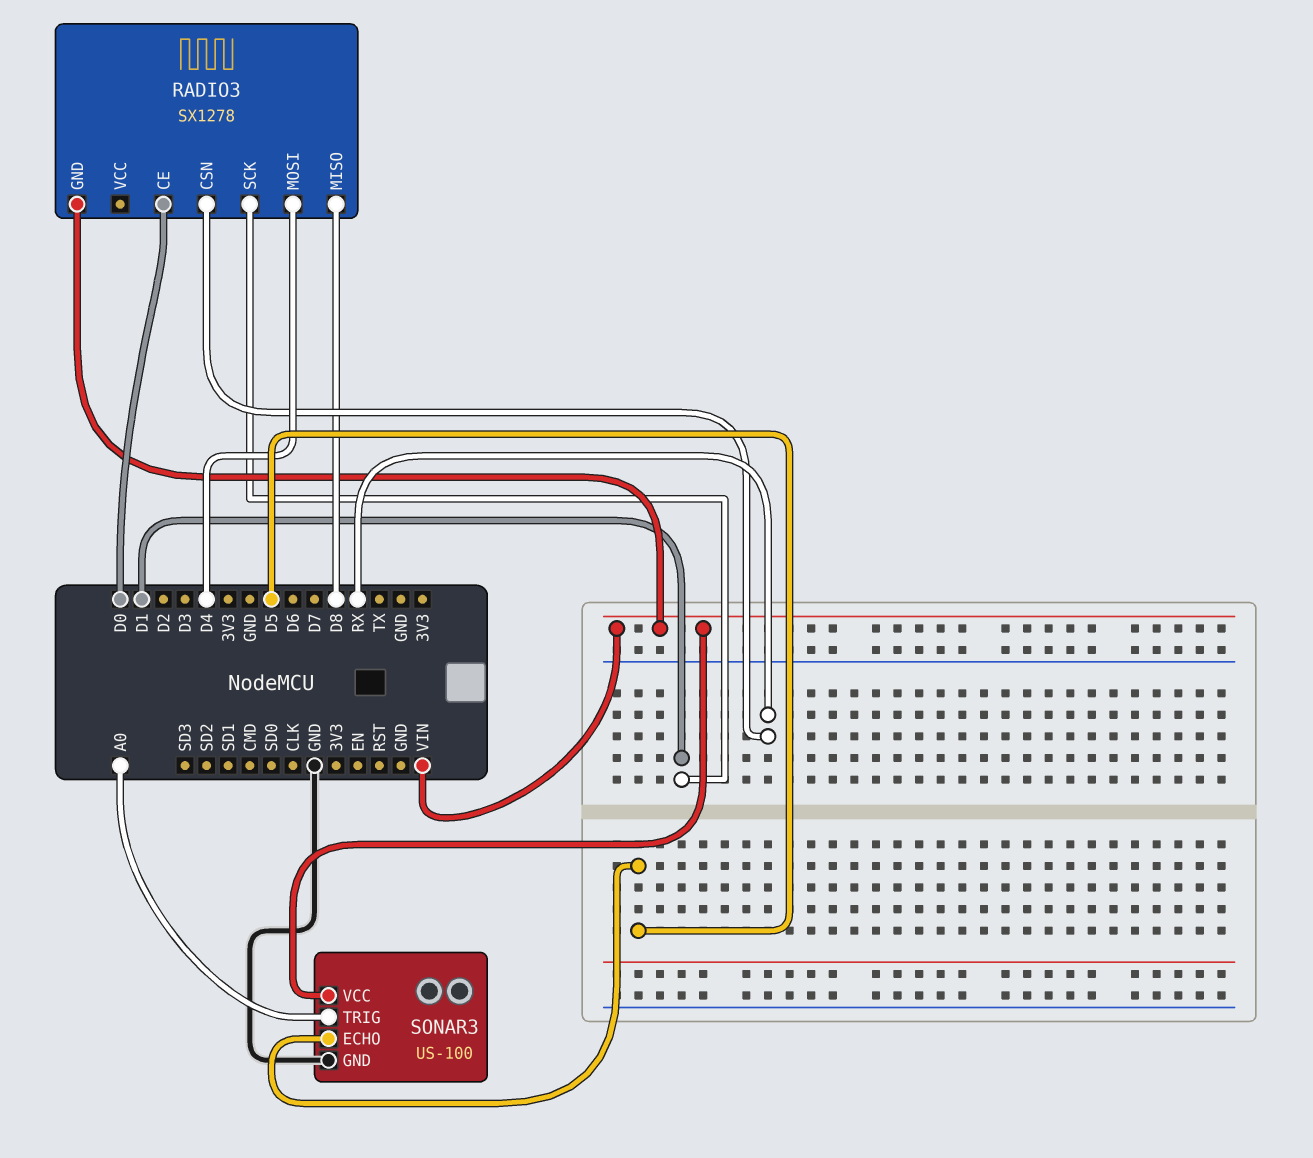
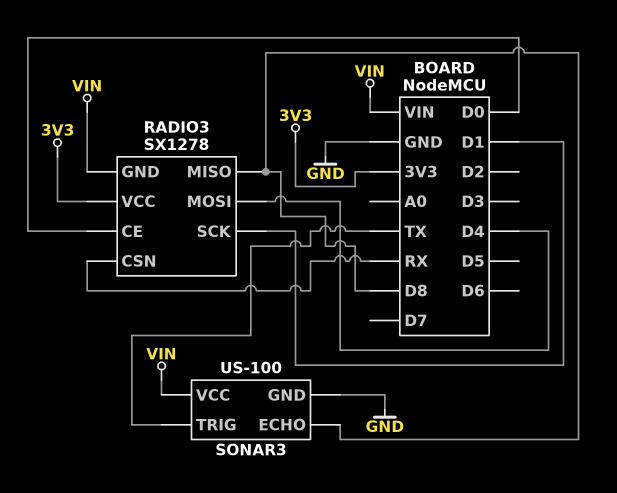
RADIO3 pin VCC: none -> 3V3
SONAR3 pin ECHO: D5 -> D8
SONAR3 pin TRIG: A0 -> TX

